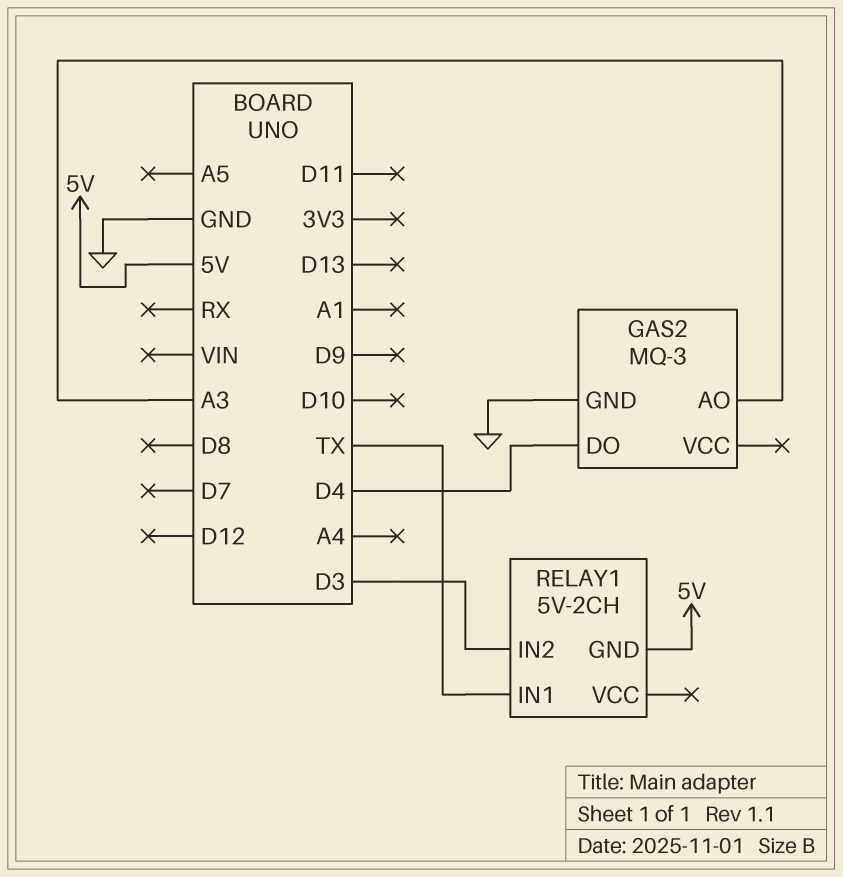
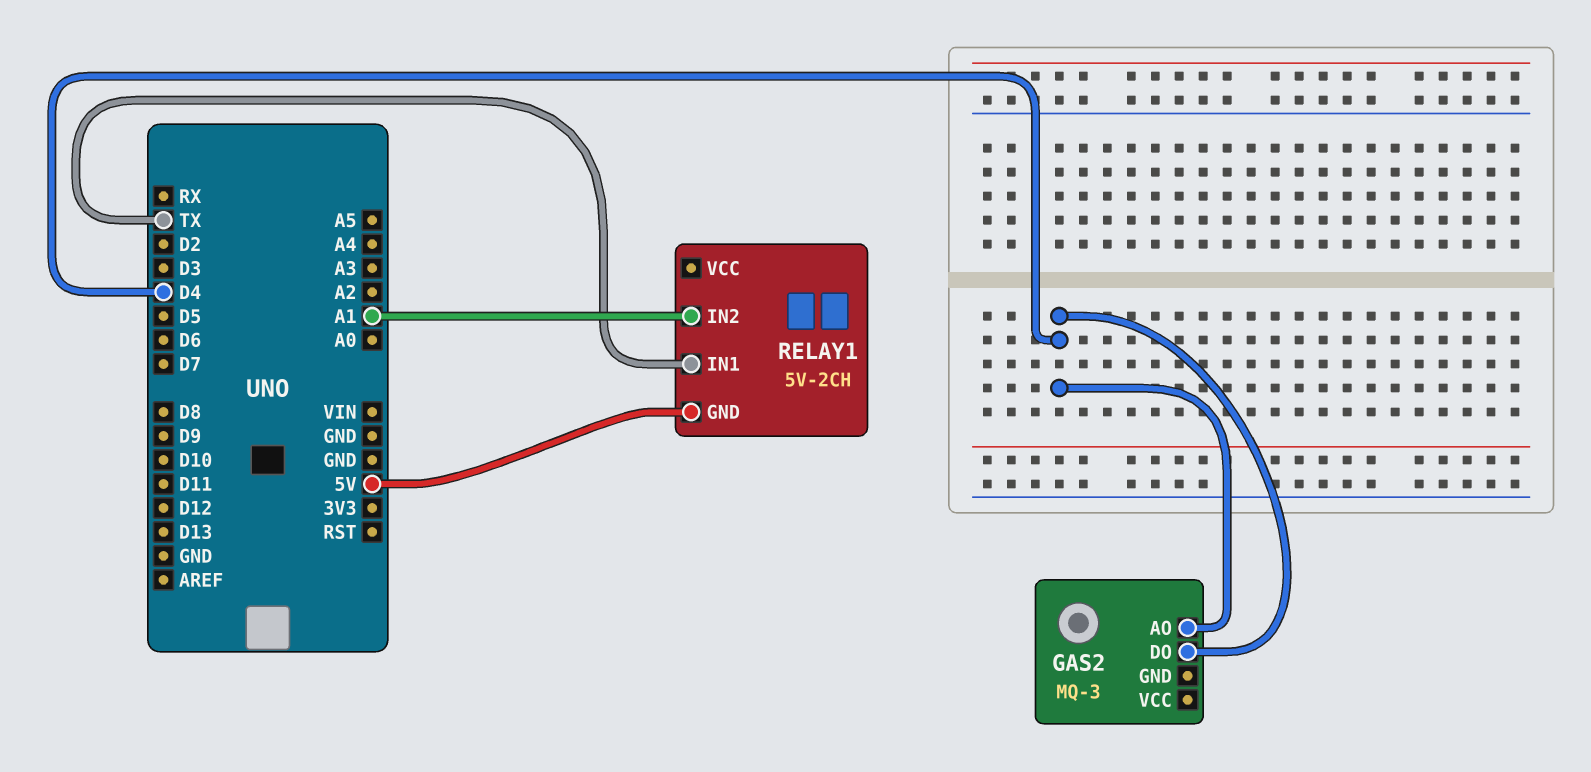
GAS2 pin AO: A3 -> D4
GAS2 pin GND: GND -> none
RELAY1 pin IN2: D3 -> A1

